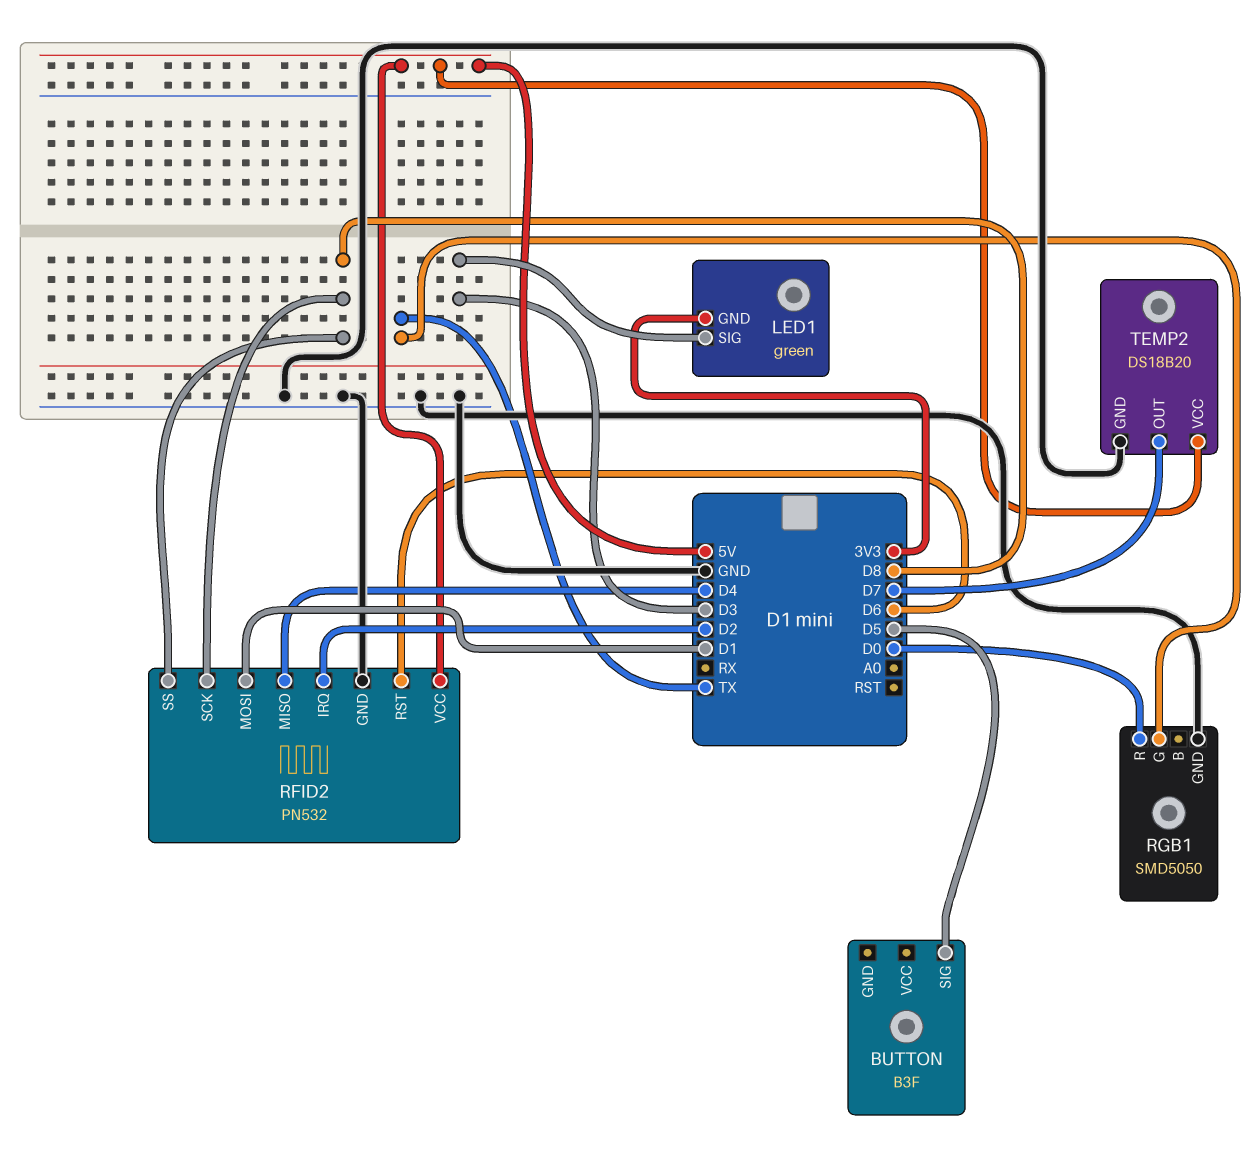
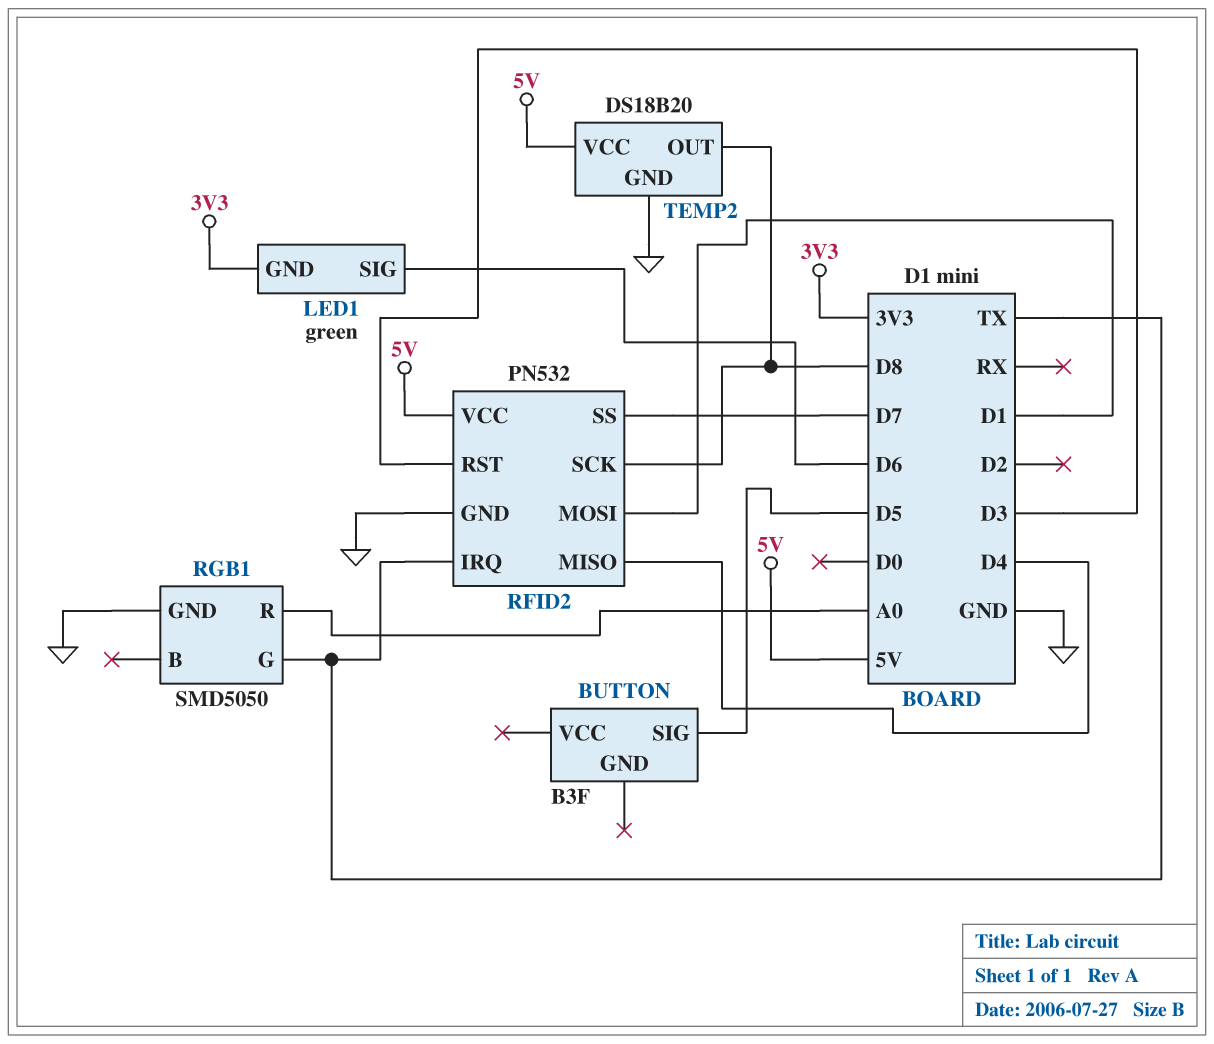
LED1 pin SIG: D3 -> D6
RFID2 pin IRQ: D2 -> TX
RFID2 pin RST: D6 -> D3
RFID2 pin SS: D8 -> D7
RGB1 pin R: D0 -> A0
TEMP2 pin OUT: D7 -> D8

